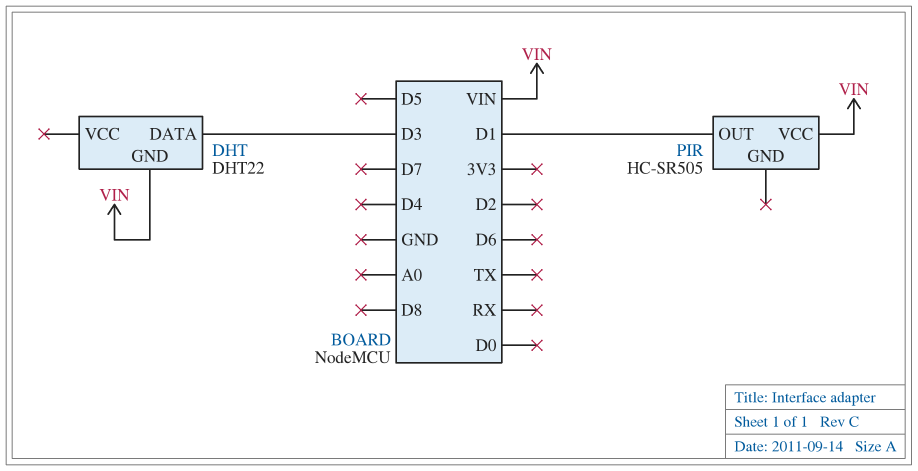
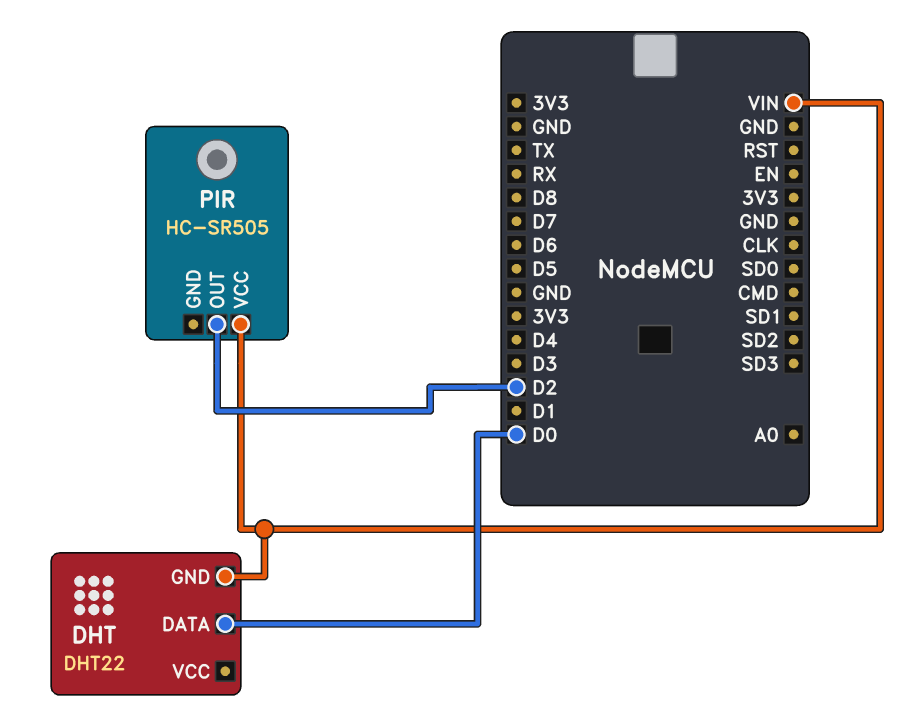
DHT pin DATA: D3 -> D0
PIR pin OUT: D1 -> D2

